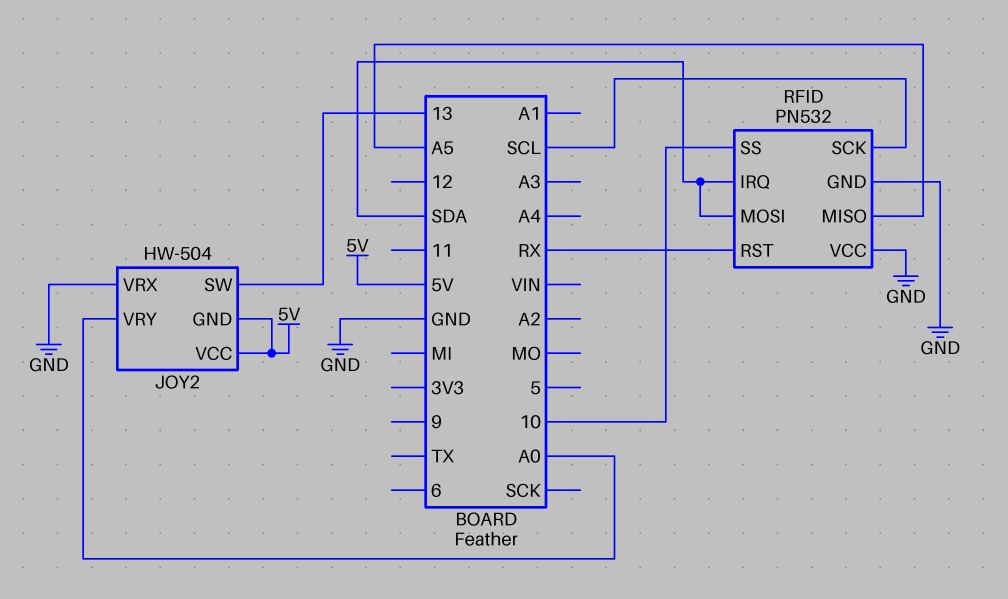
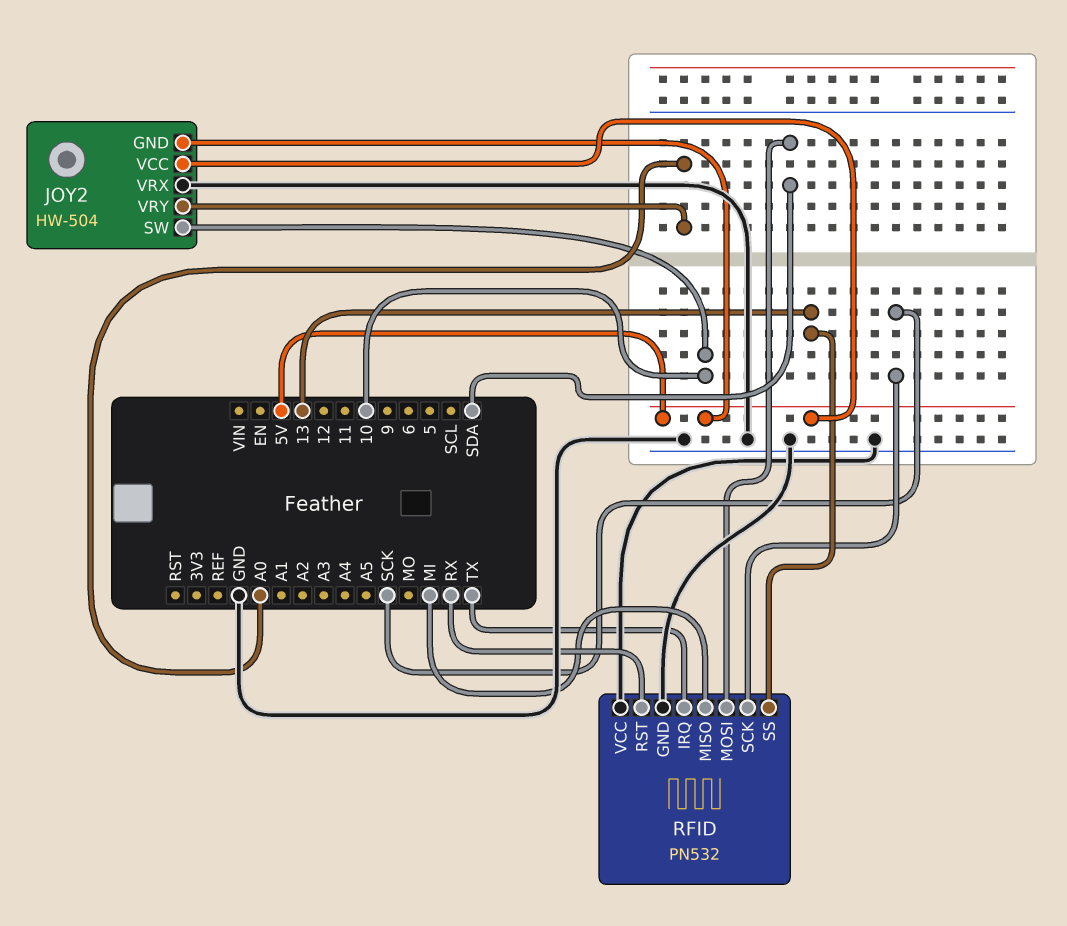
JOY2 pin SW: 13 -> 10
RFID pin IRQ: SDA -> TX
RFID pin MISO: A5 -> MI
RFID pin SCK: SCL -> SCK
RFID pin SS: 10 -> 13

